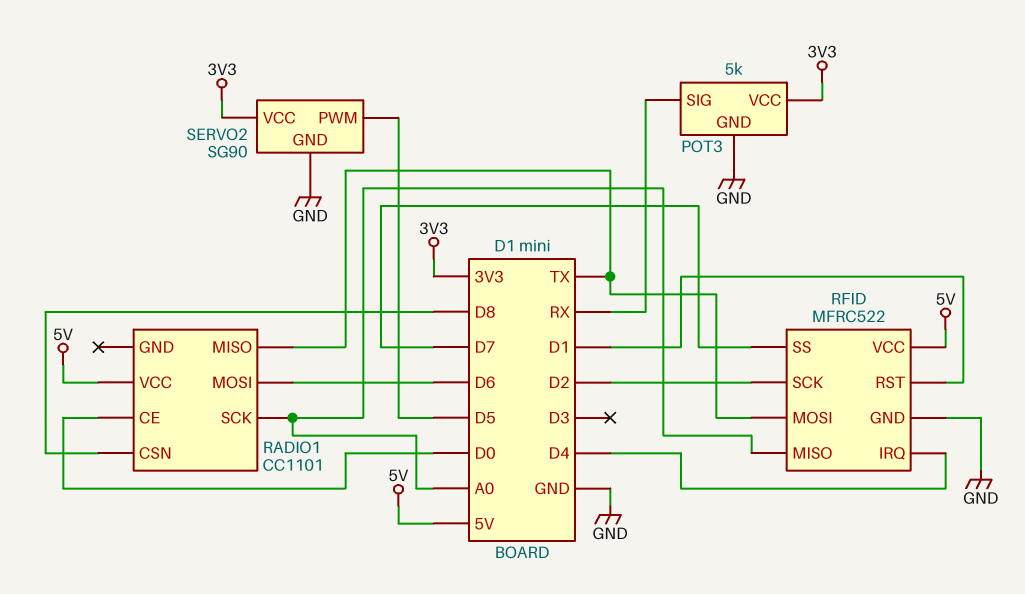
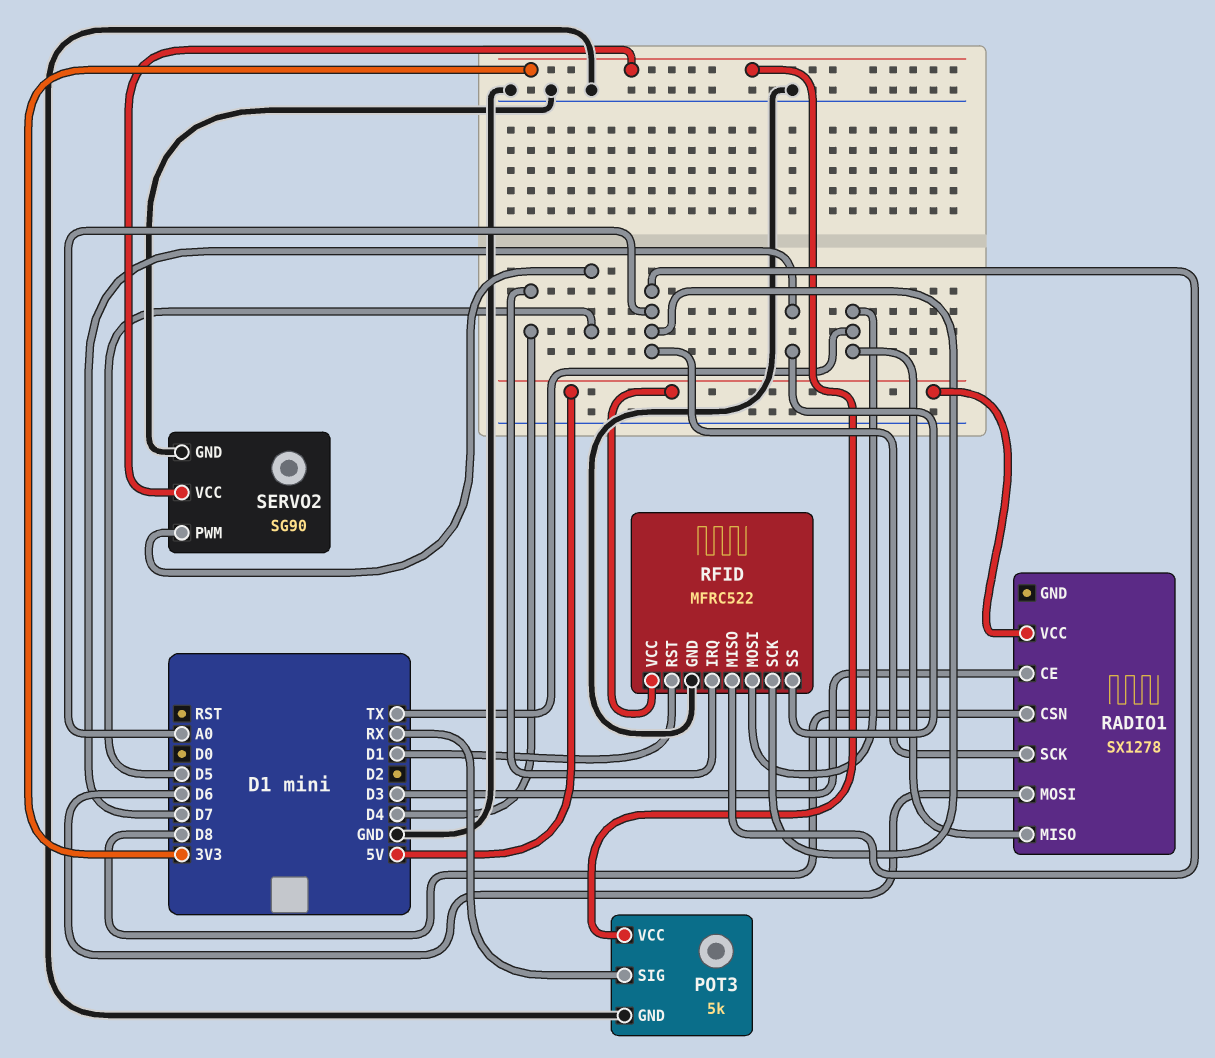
RADIO1: CC1101 -> SX1278
RADIO1 pin CE: D0 -> D3
RFID pin SCK: D2 -> A0

